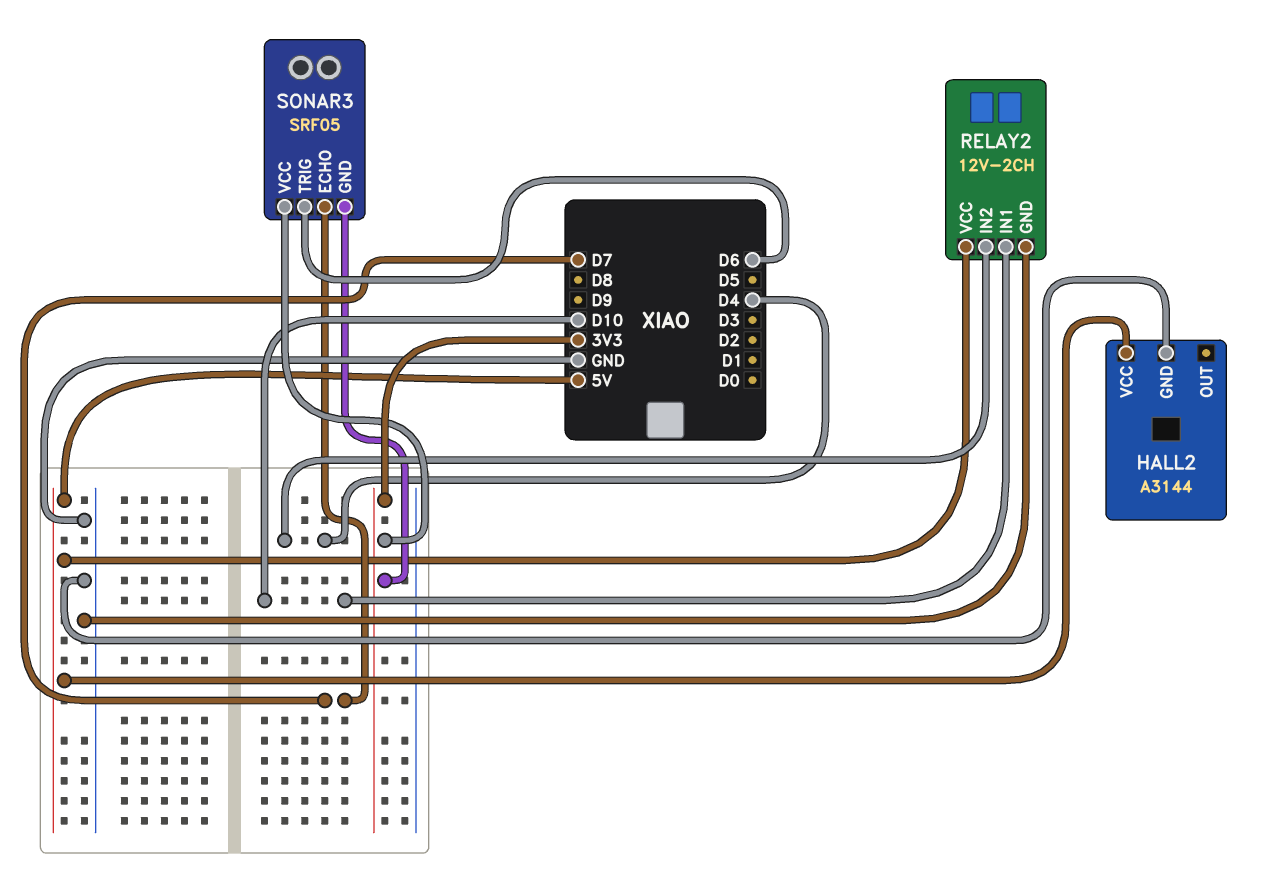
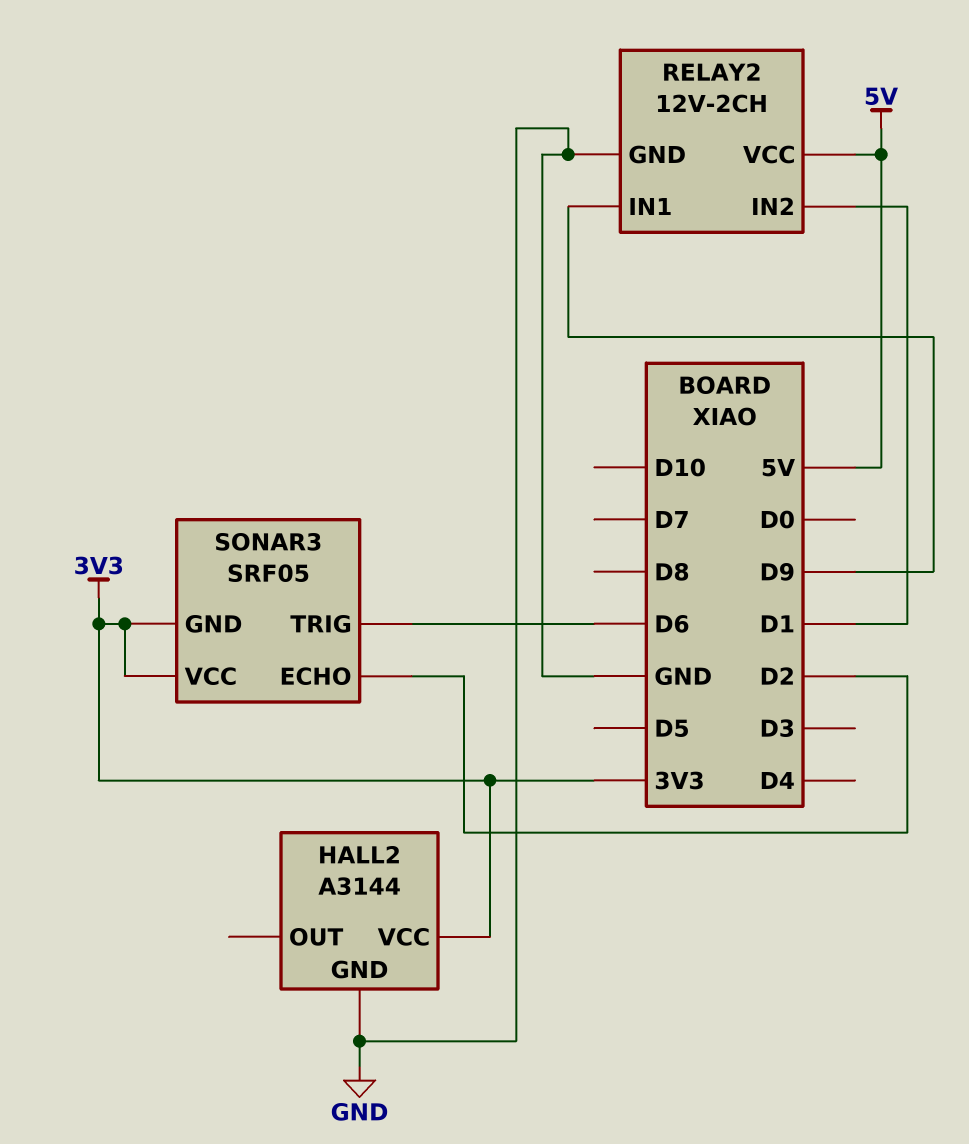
HALL2 pin VCC: 5V -> 3V3
RELAY2 pin IN1: D10 -> D9
RELAY2 pin IN2: D4 -> D1
SONAR3 pin ECHO: D7 -> D2

